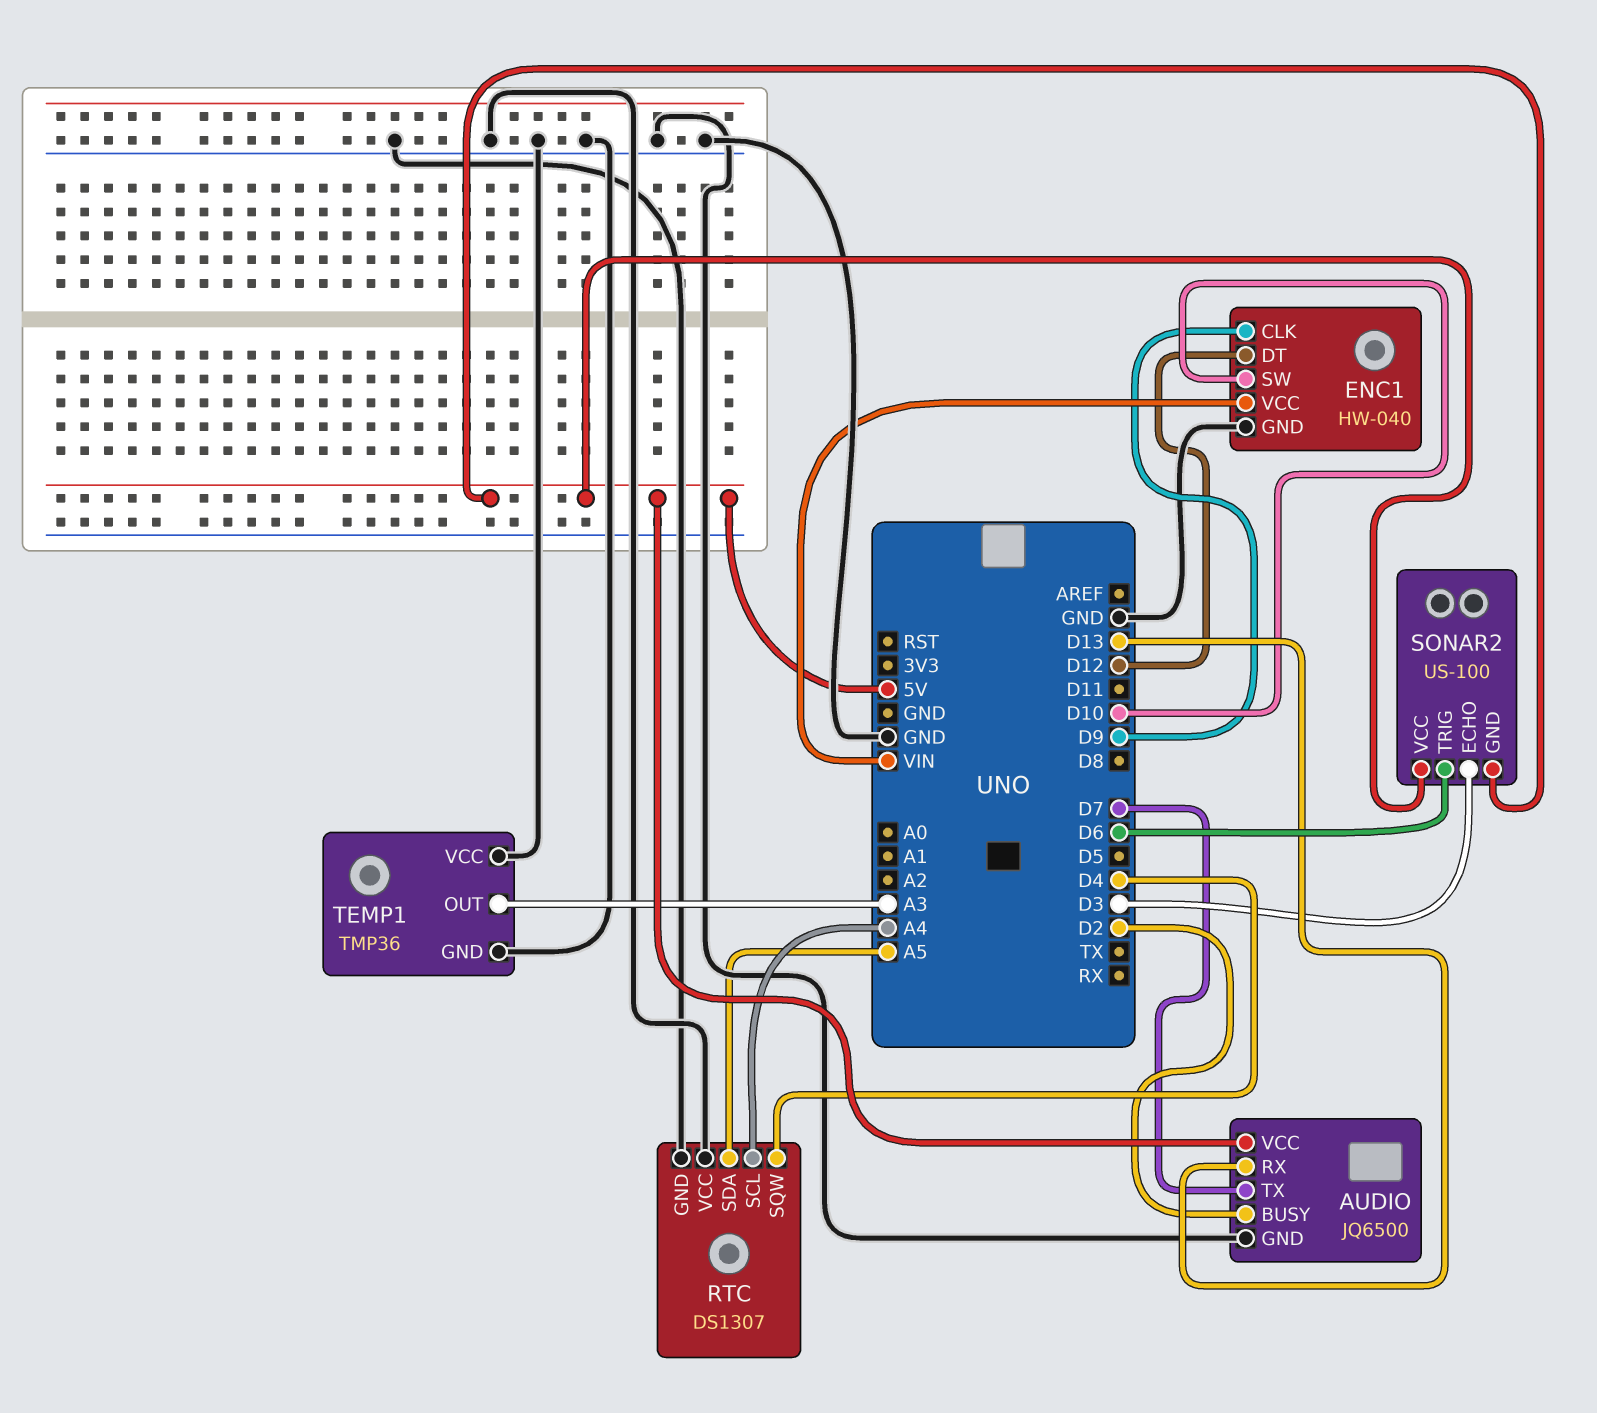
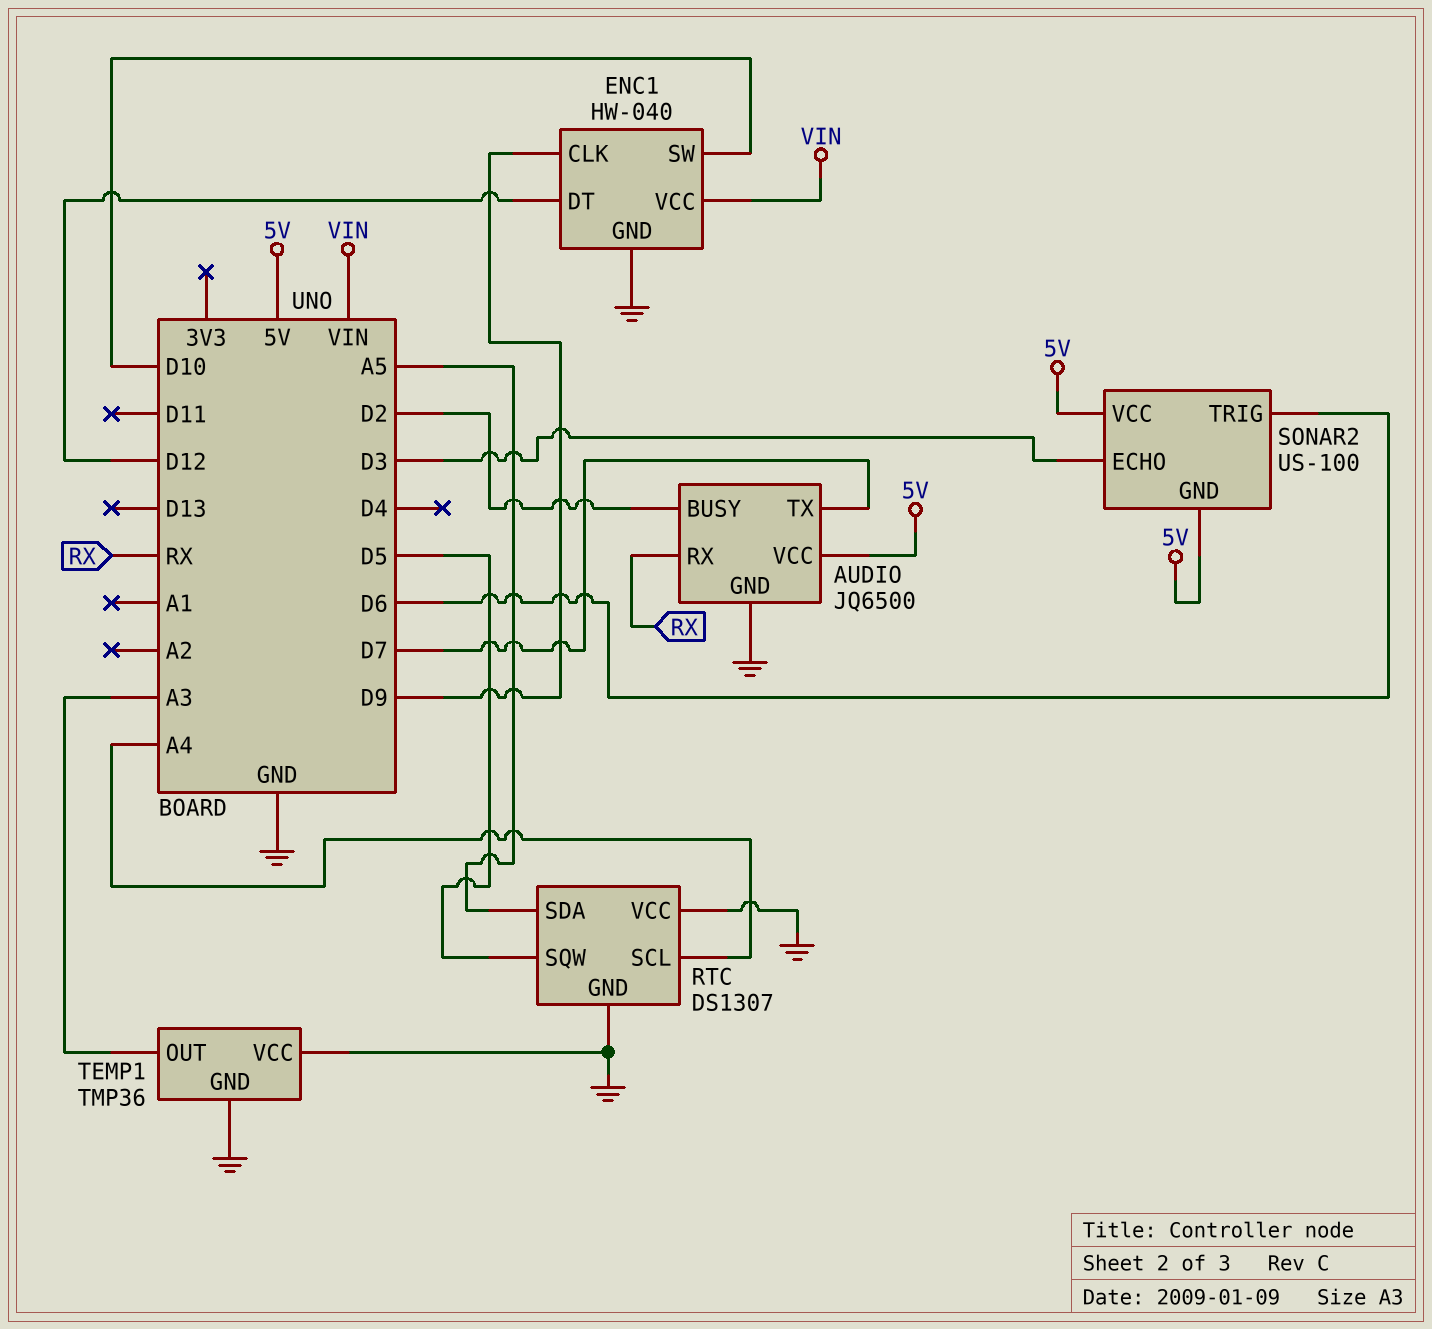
AUDIO pin RX: D13 -> RX
RTC pin SQW: D4 -> D5

